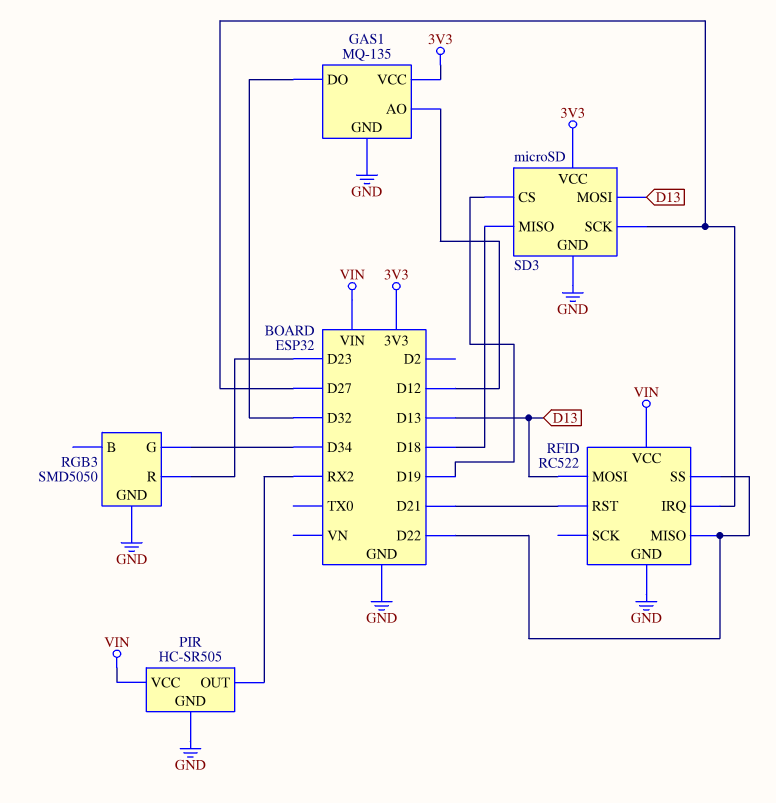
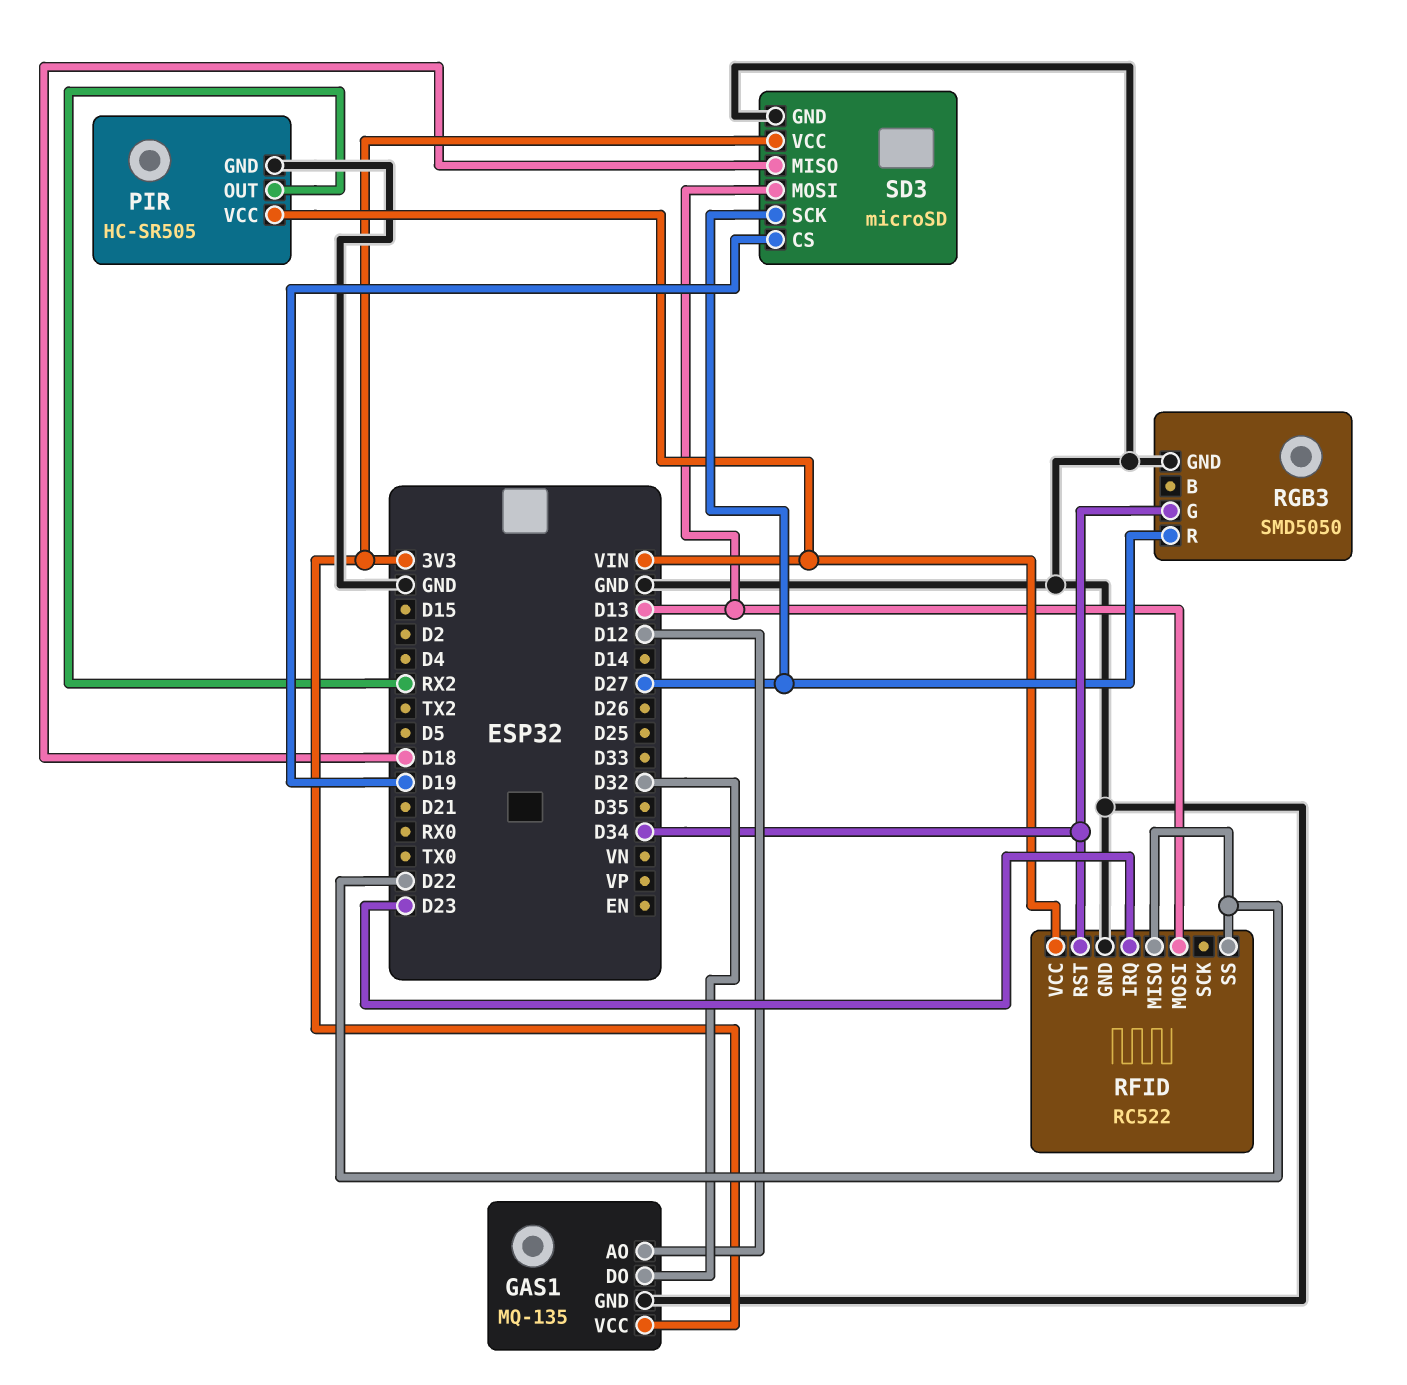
RFID pin IRQ: D27 -> D23
RFID pin RST: D21 -> D34
RGB3 pin R: D23 -> D27

